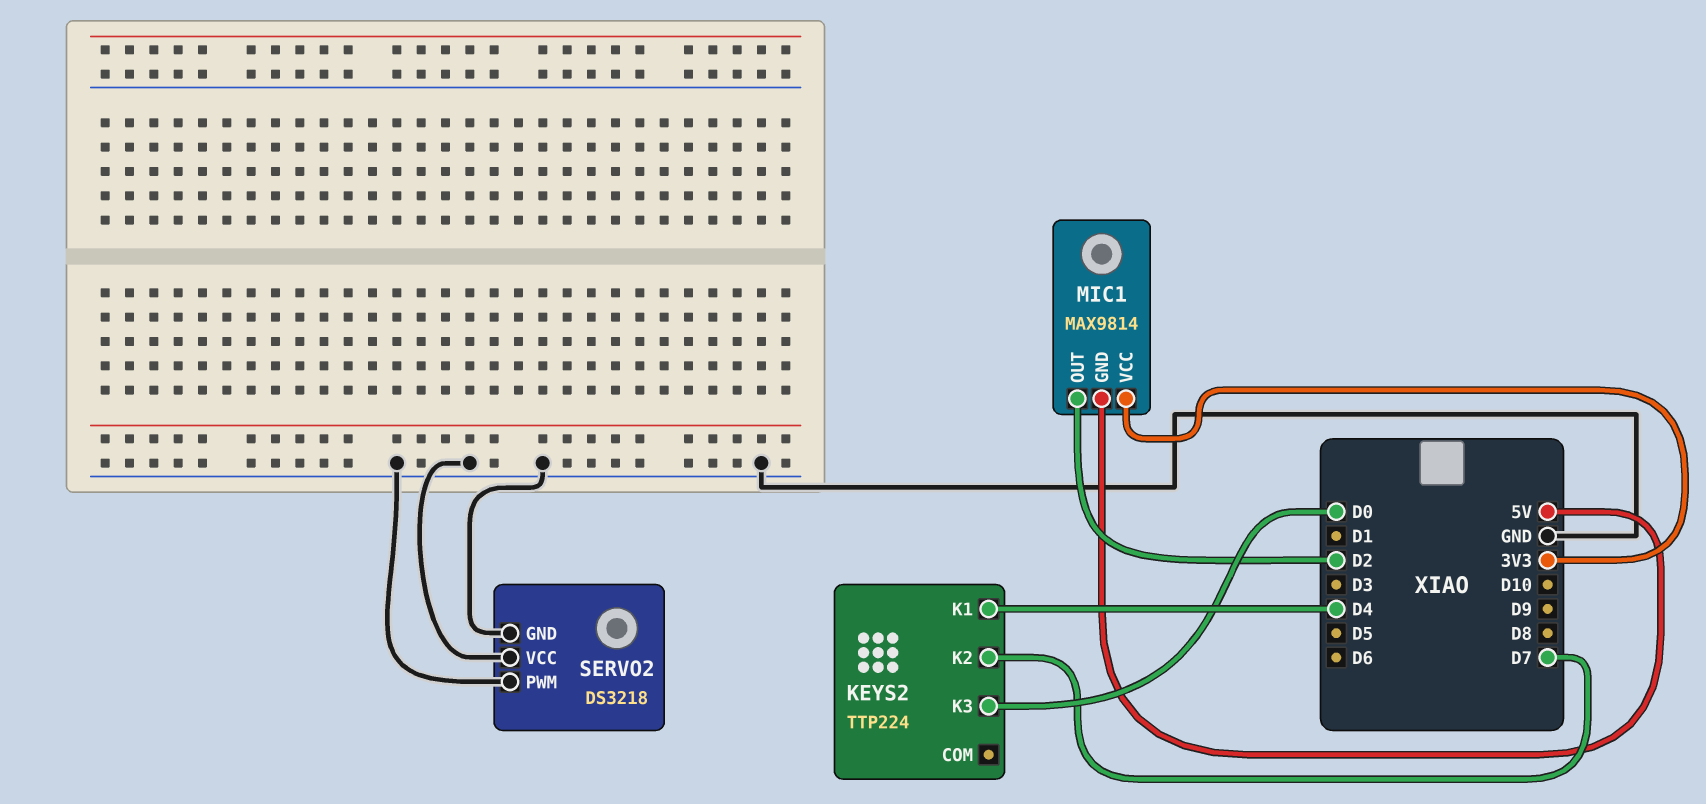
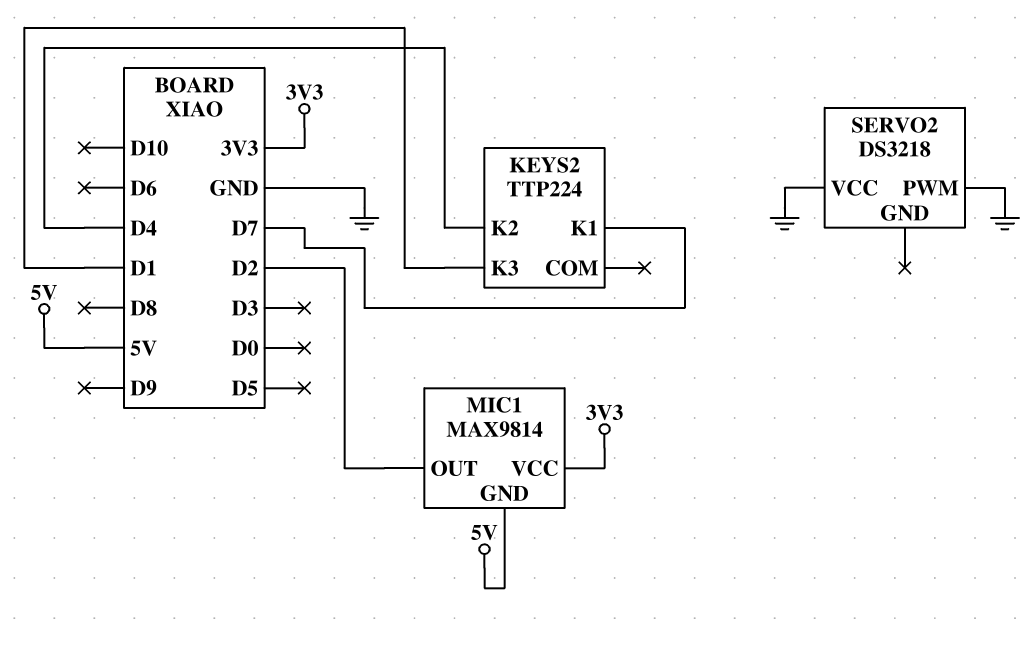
KEYS2 pin K1: D4 -> D7
KEYS2 pin K2: D7 -> D4
KEYS2 pin K3: D0 -> D1
SERVO2 pin GND: GND -> none

